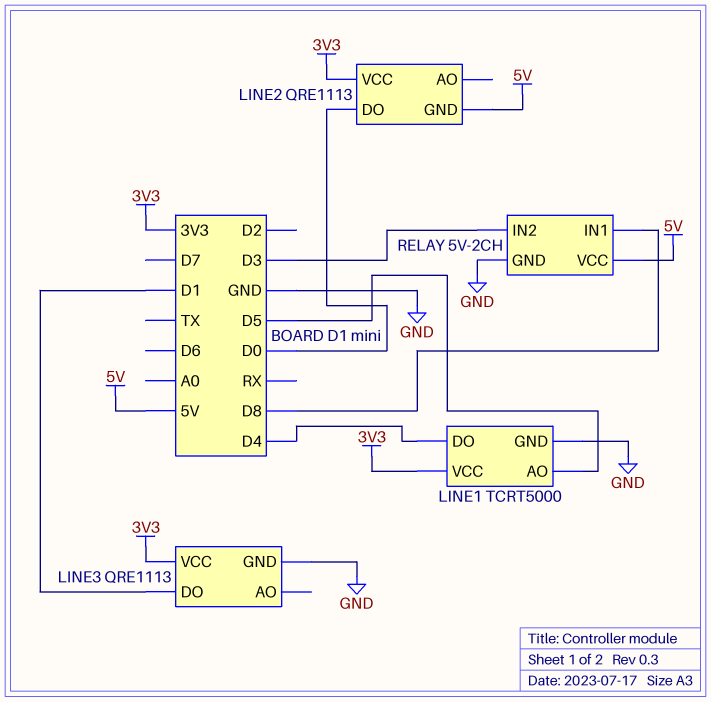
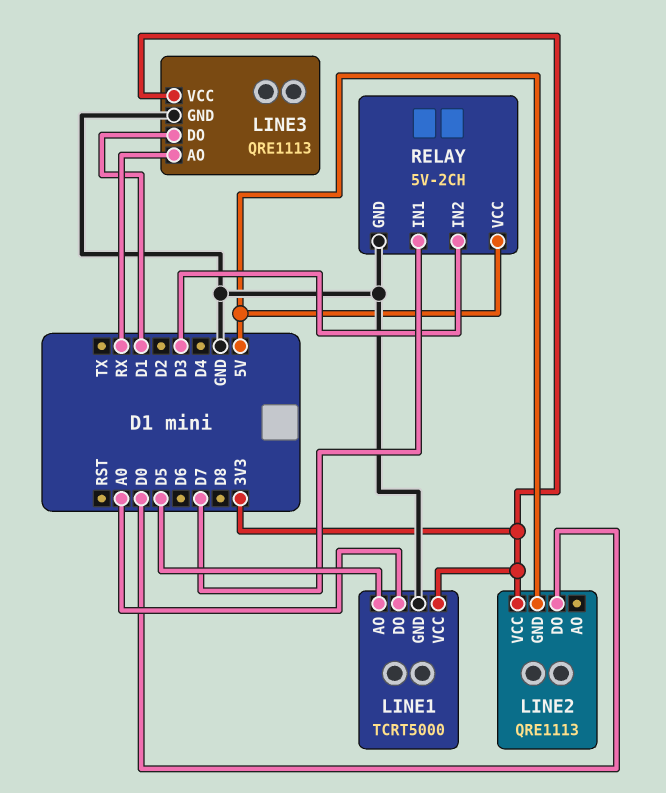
LINE1 pin DO: D4 -> A0
LINE3 pin AO: none -> RX
RELAY pin IN1: D8 -> D7

